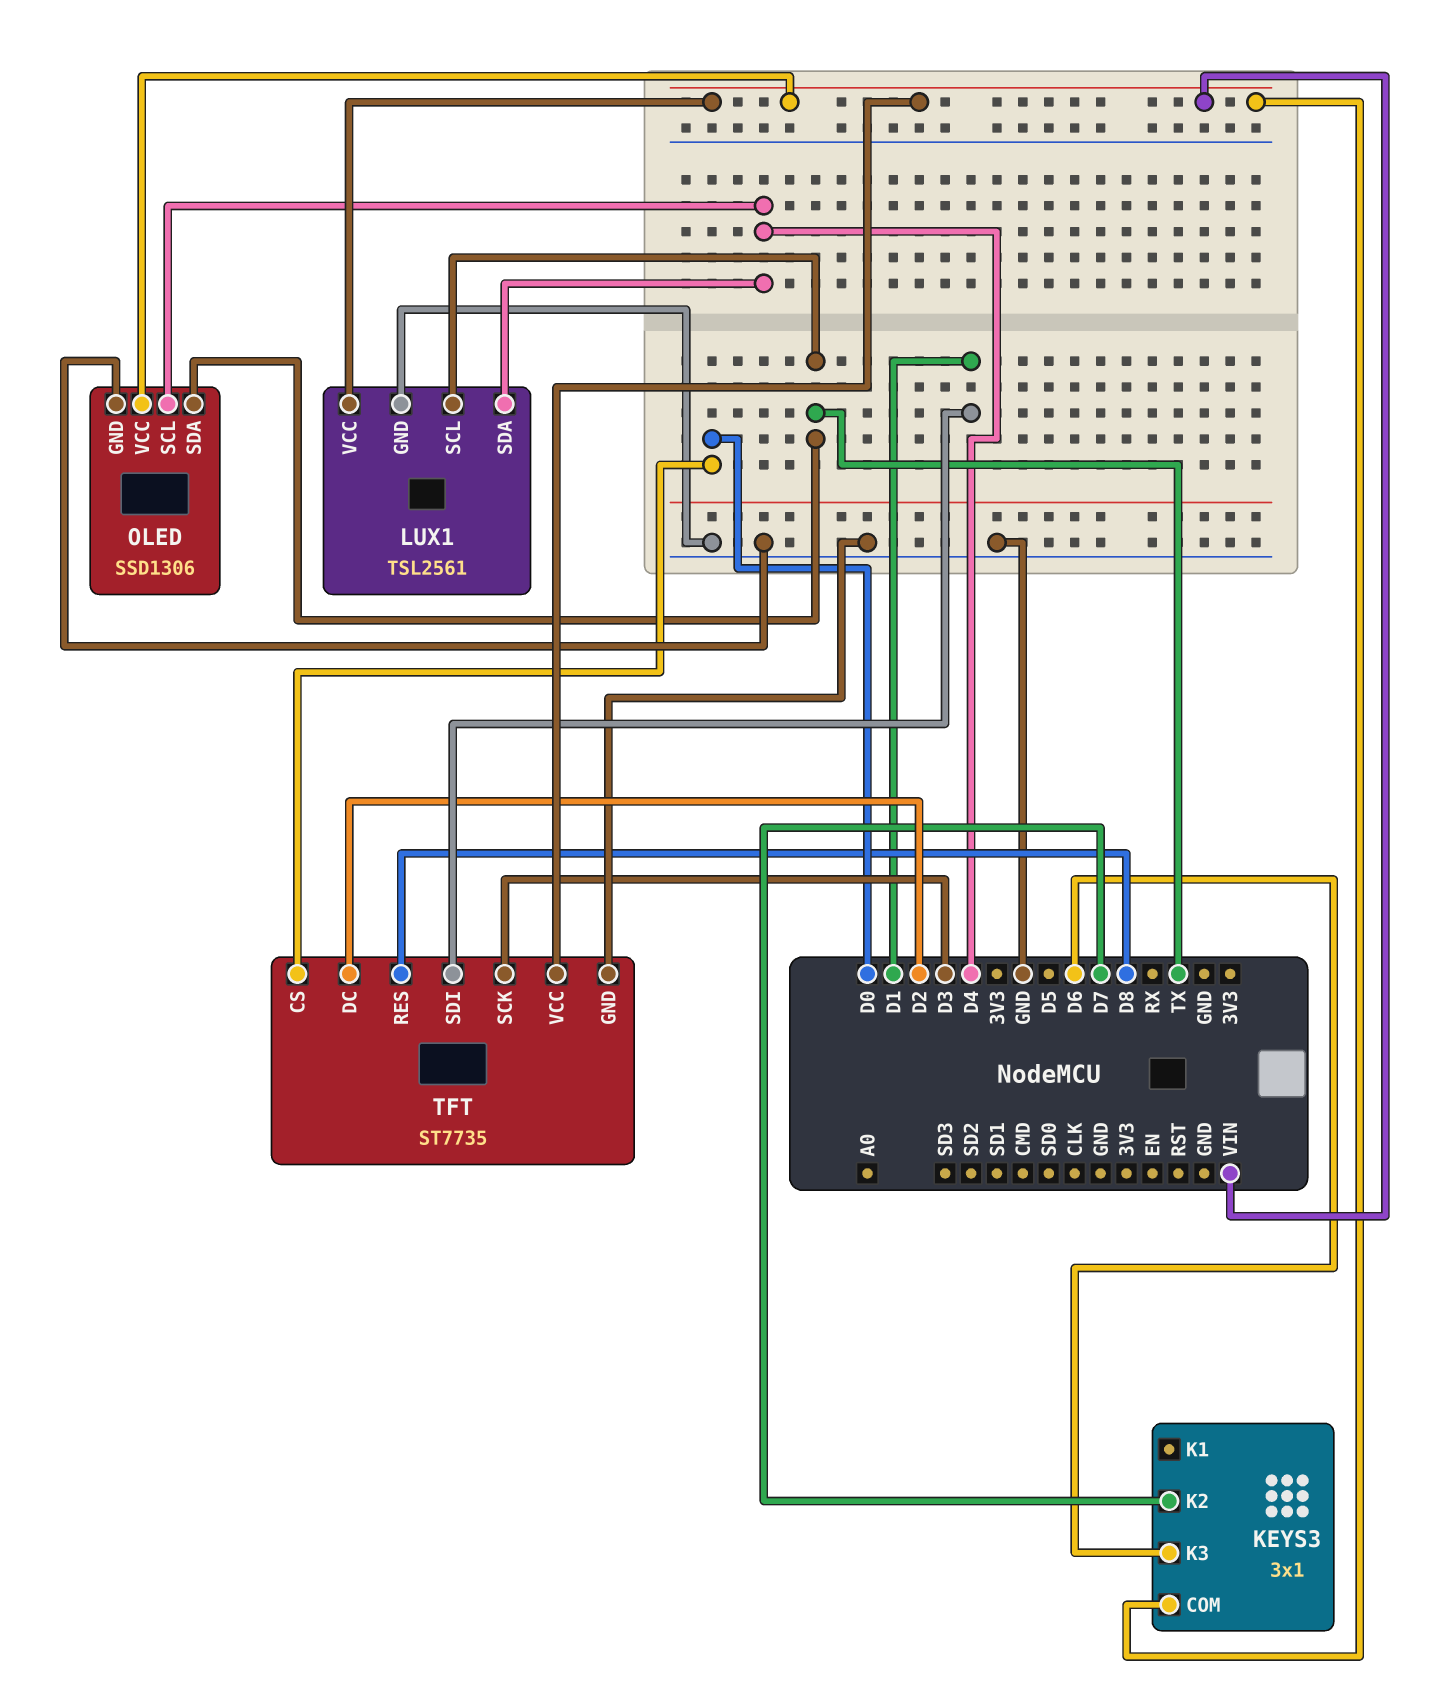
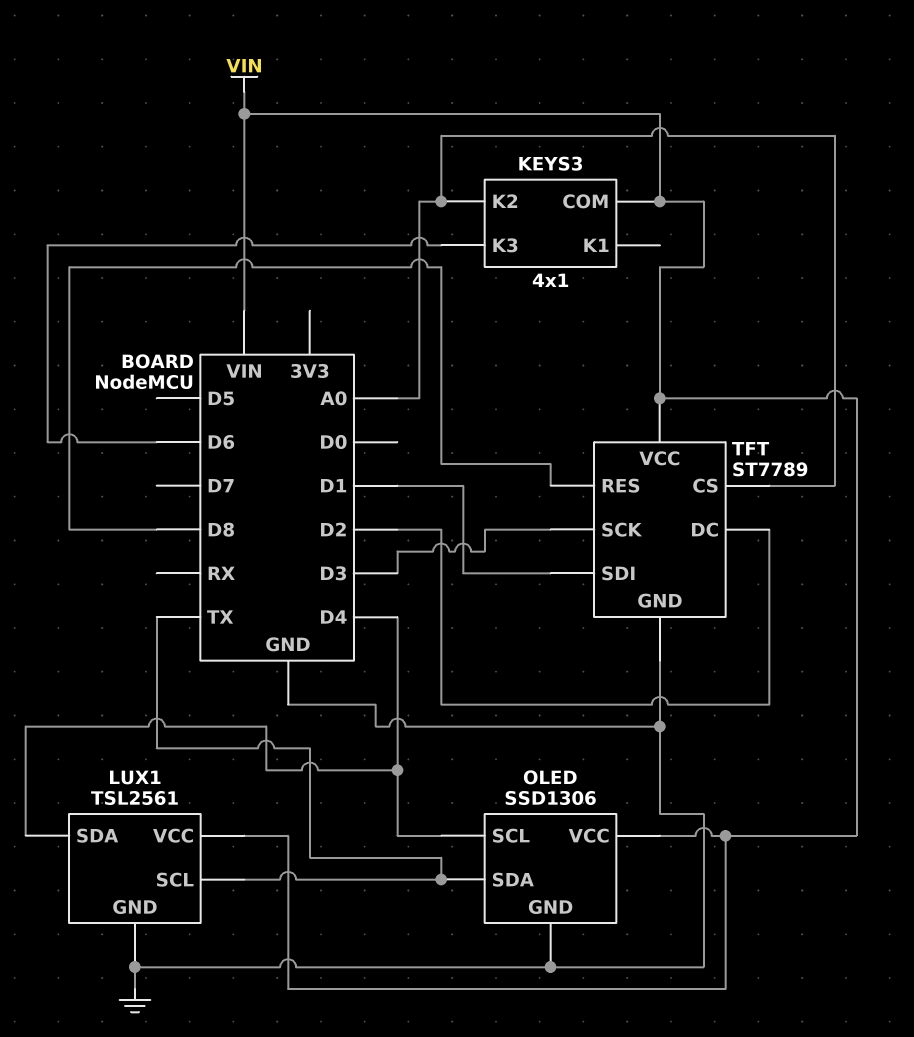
KEYS3: 3x1 -> 4x1
KEYS3 pin K2: D7 -> A0
TFT: ST7735 -> ST7789
TFT pin CS: D0 -> A0

